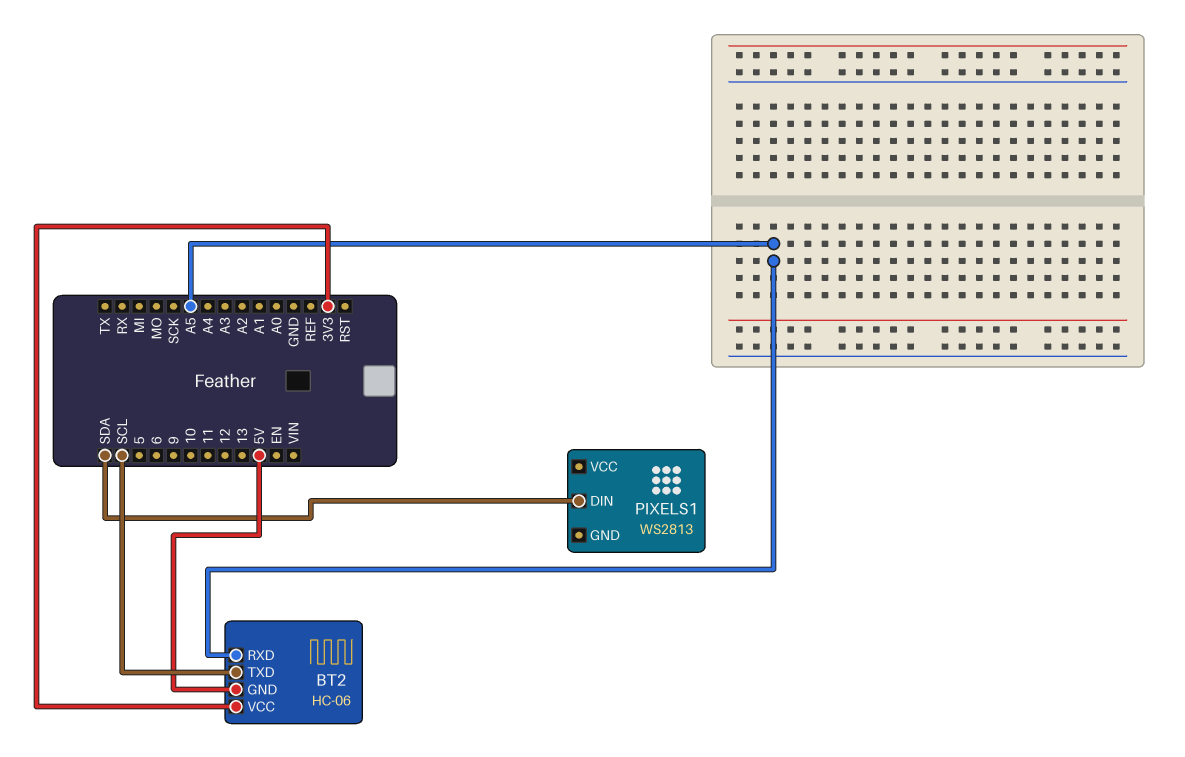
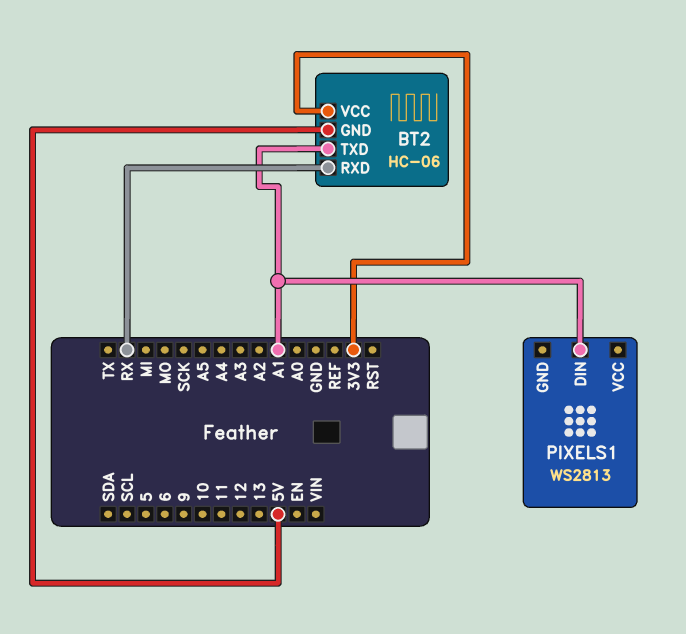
BT2 pin RXD: A5 -> RX
BT2 pin TXD: SCL -> A1
PIXELS1 pin DIN: SDA -> A1

